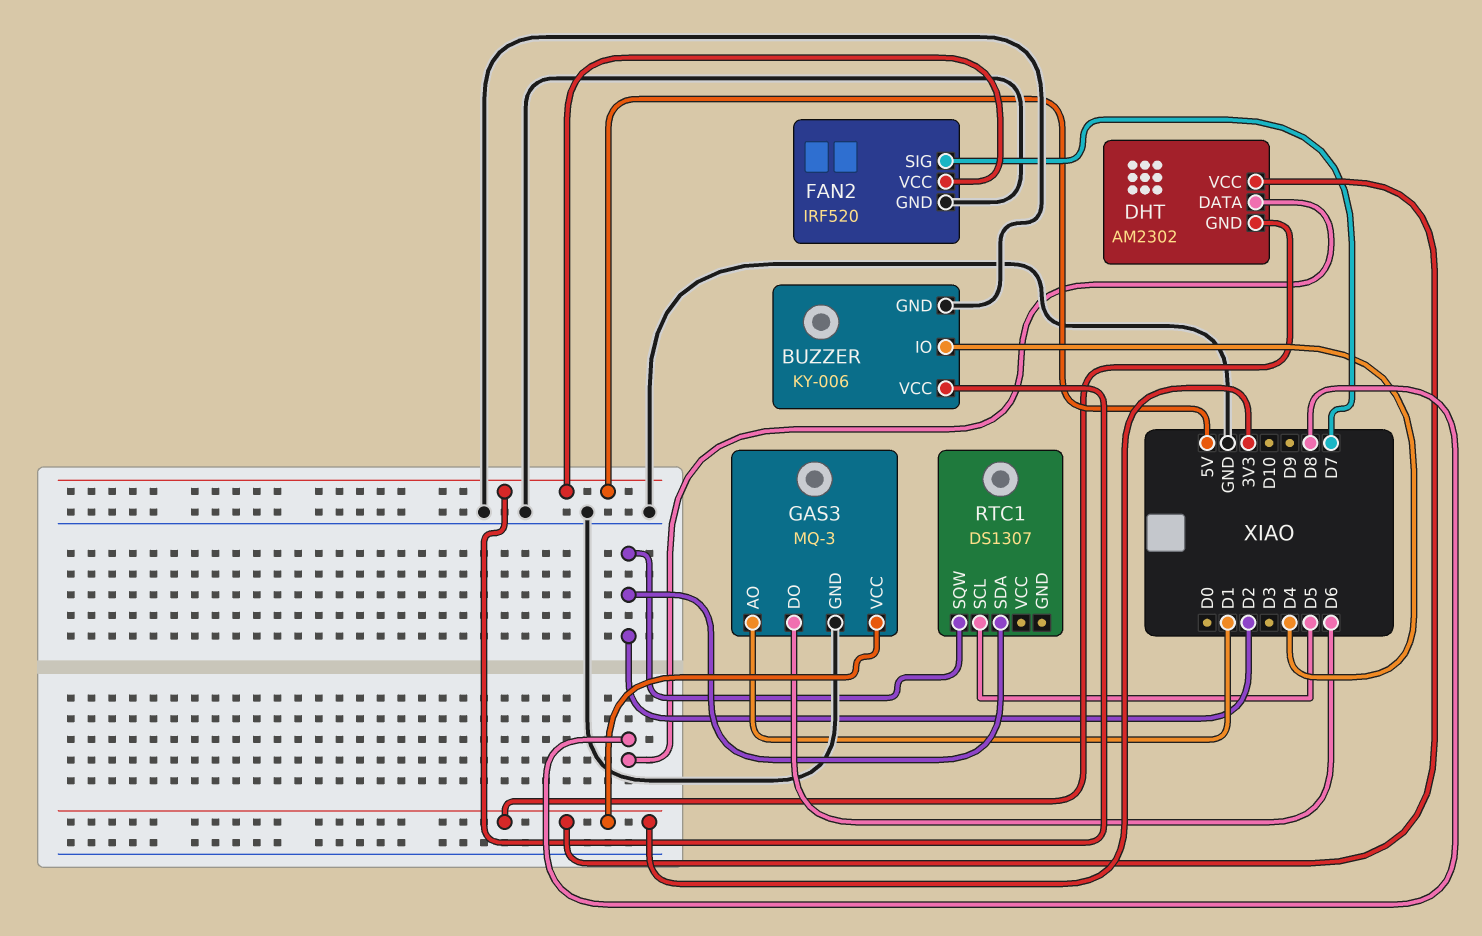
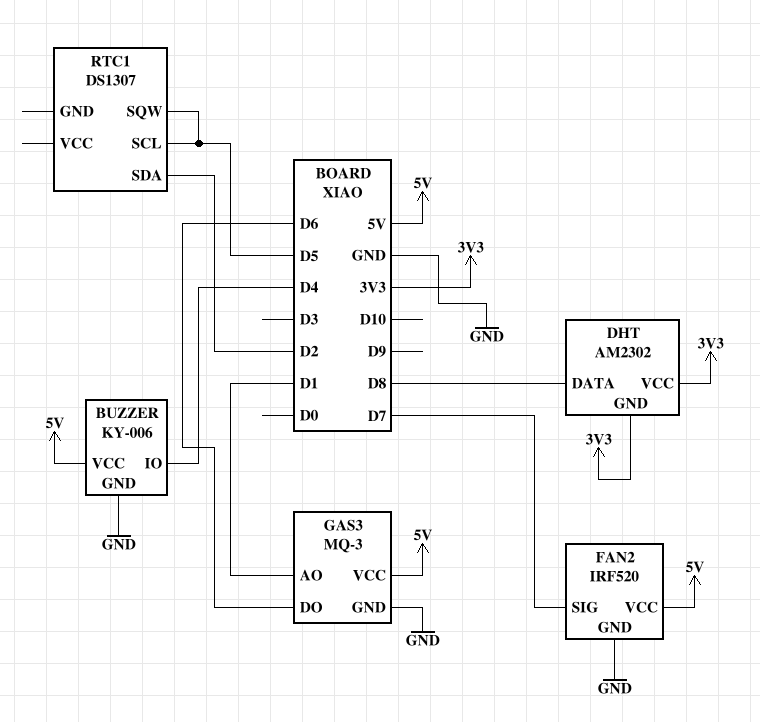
GAS3 pin VCC: 3V3 -> 5V
RTC1 pin SQW: D2 -> D5

